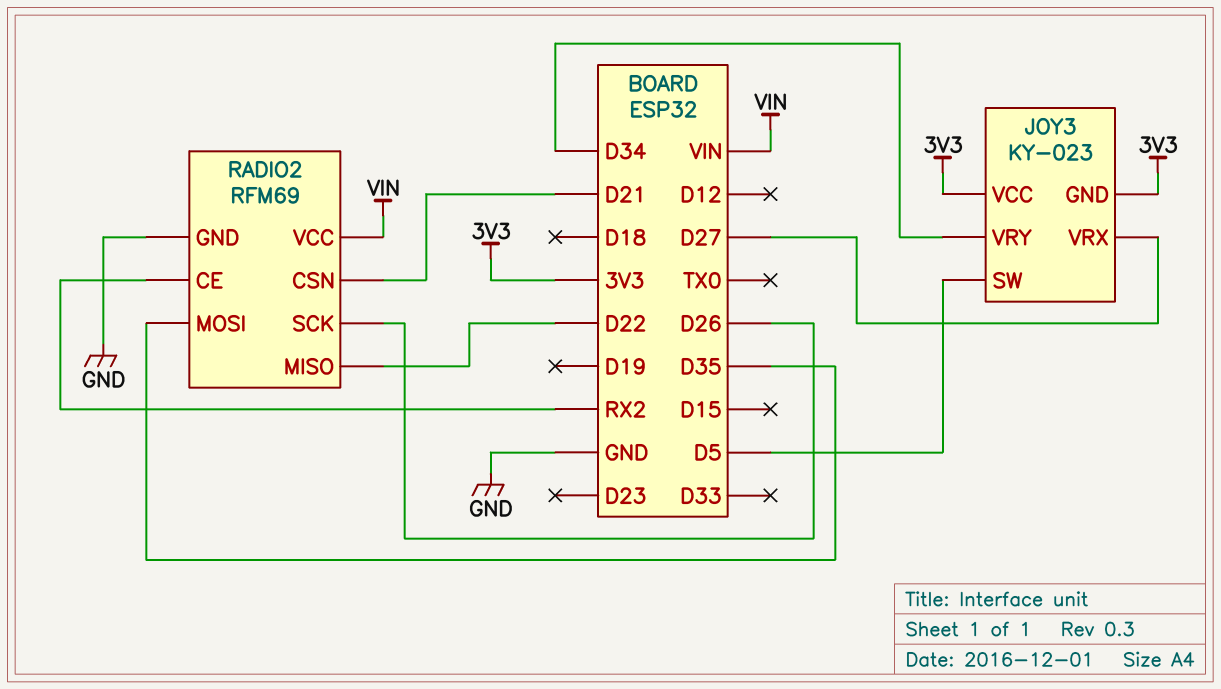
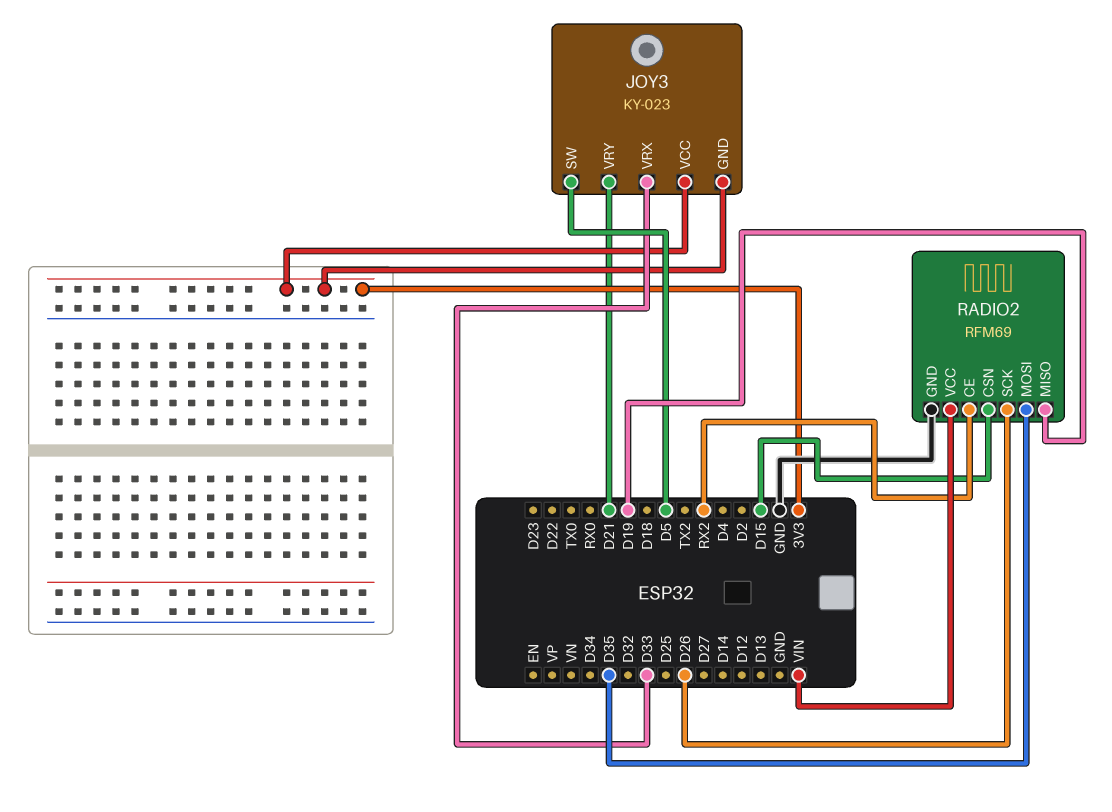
JOY3 pin VRX: D27 -> D33
JOY3 pin VRY: D34 -> D21
RADIO2 pin CSN: D21 -> D15
RADIO2 pin MISO: D22 -> D19

